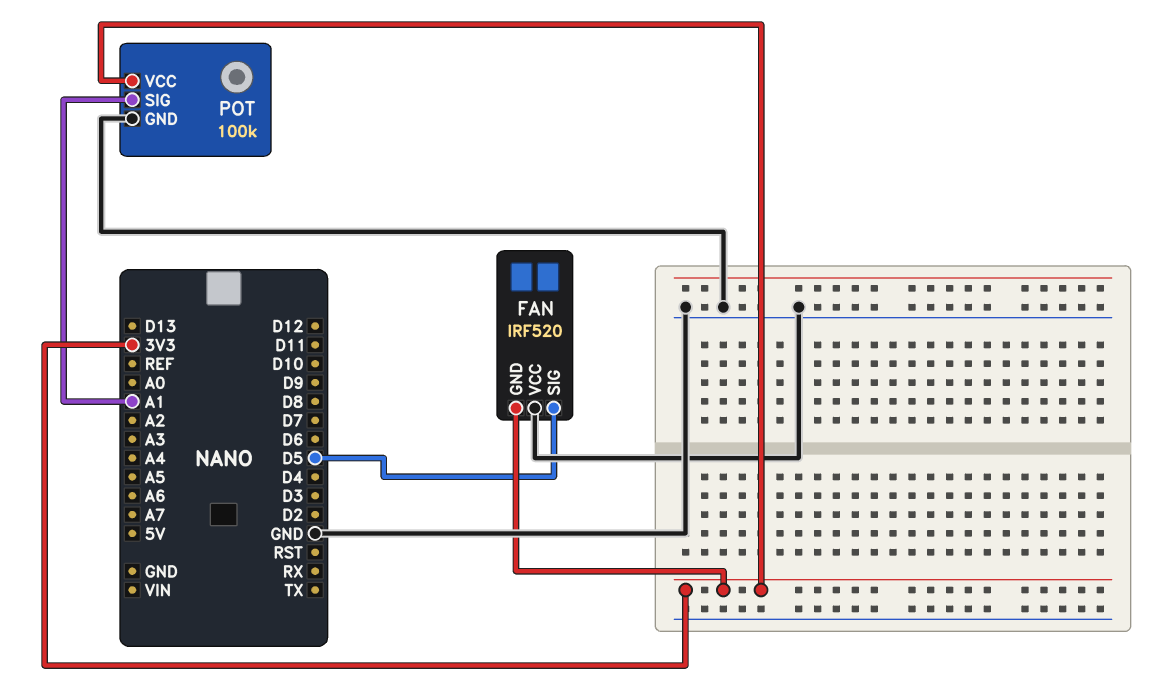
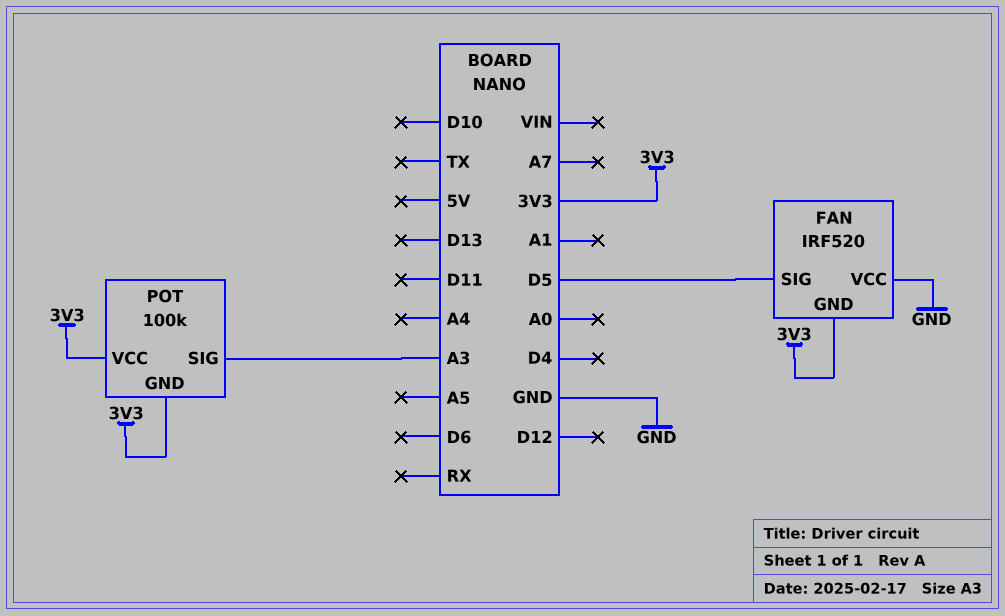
POT pin GND: GND -> 3V3
POT pin SIG: A1 -> A3

